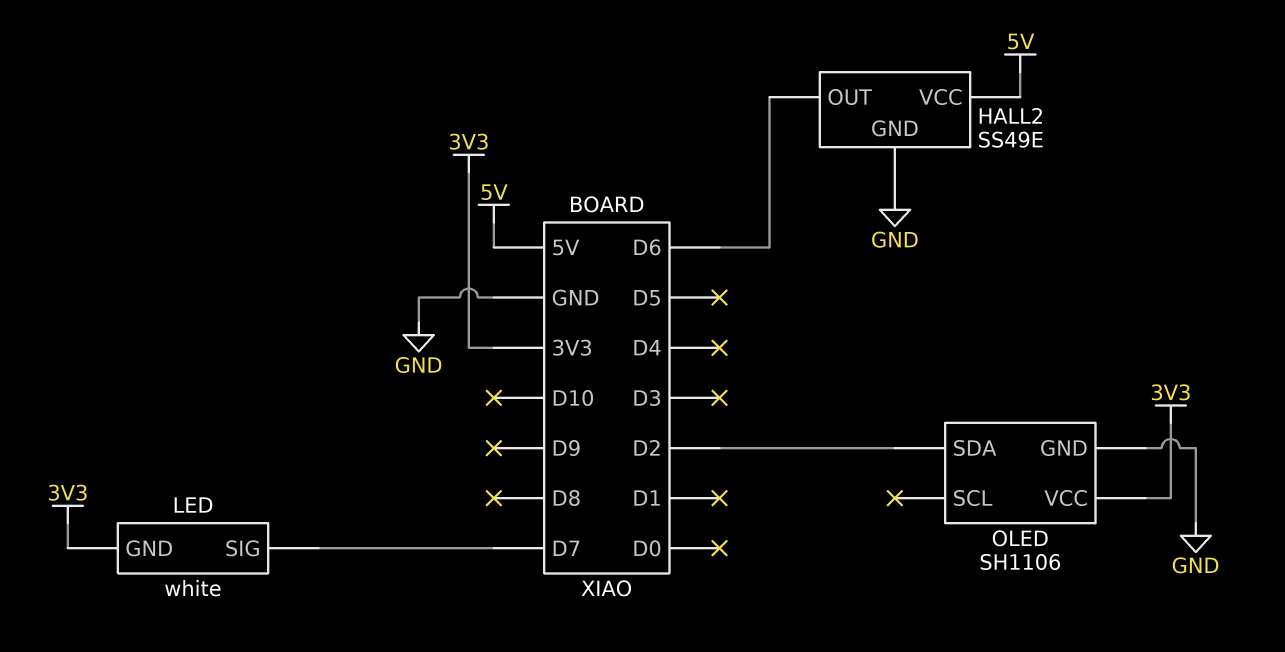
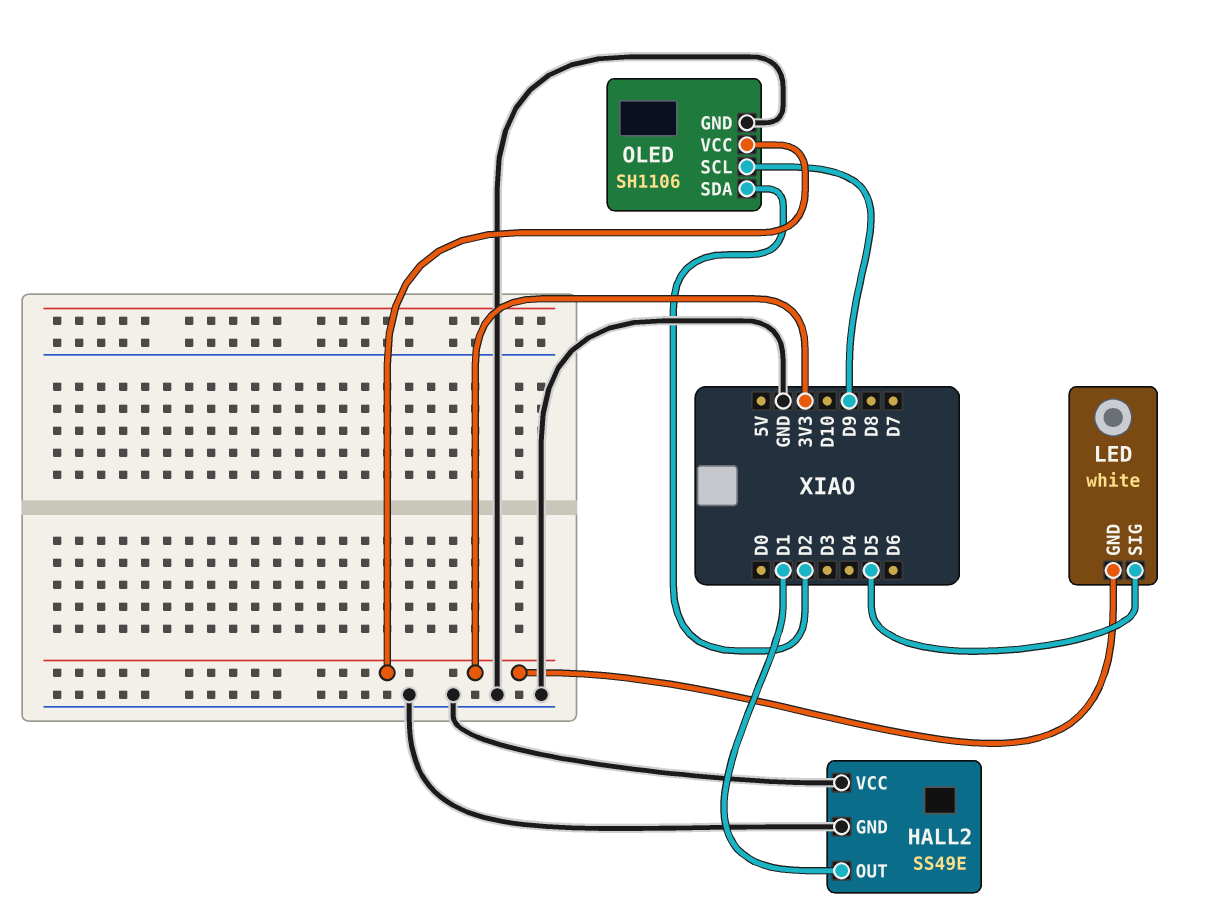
HALL2 pin OUT: D6 -> D1
HALL2 pin VCC: 5V -> GND
LED pin SIG: D7 -> D5
OLED pin SCL: none -> D9

